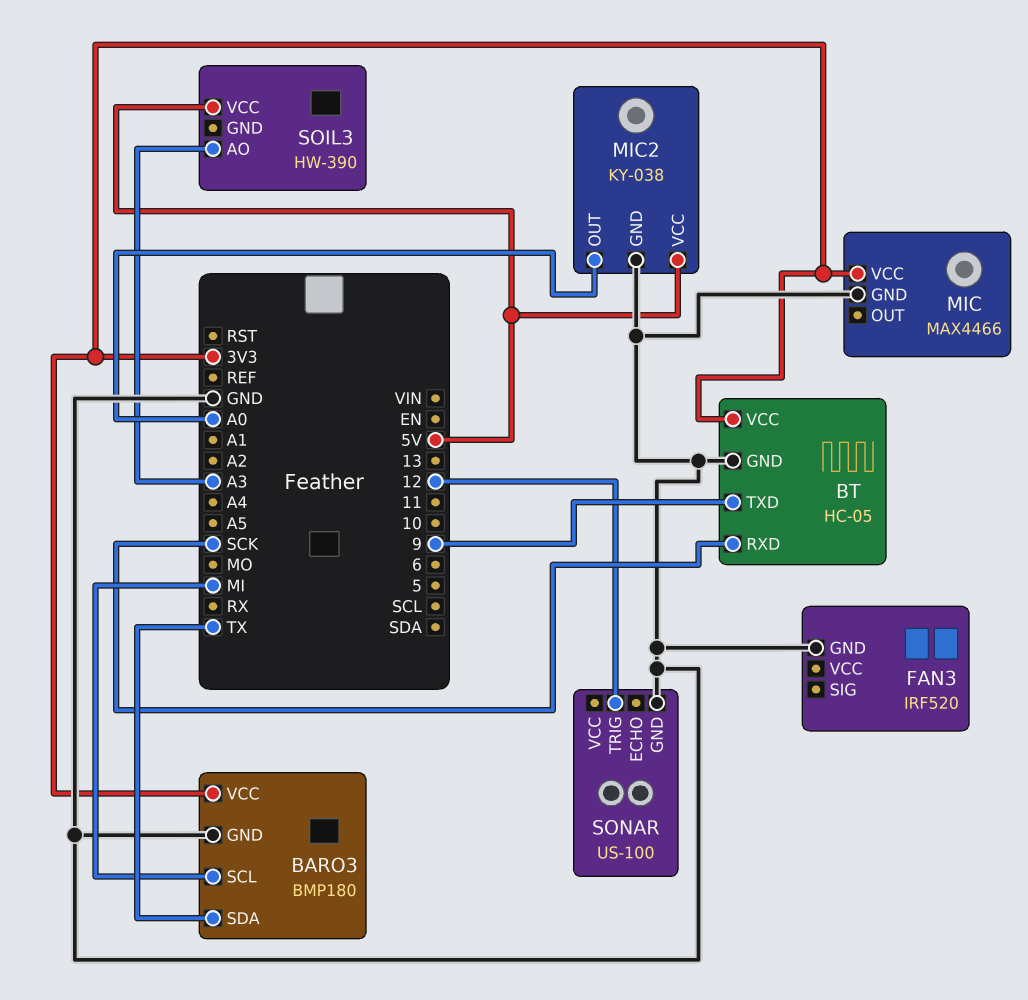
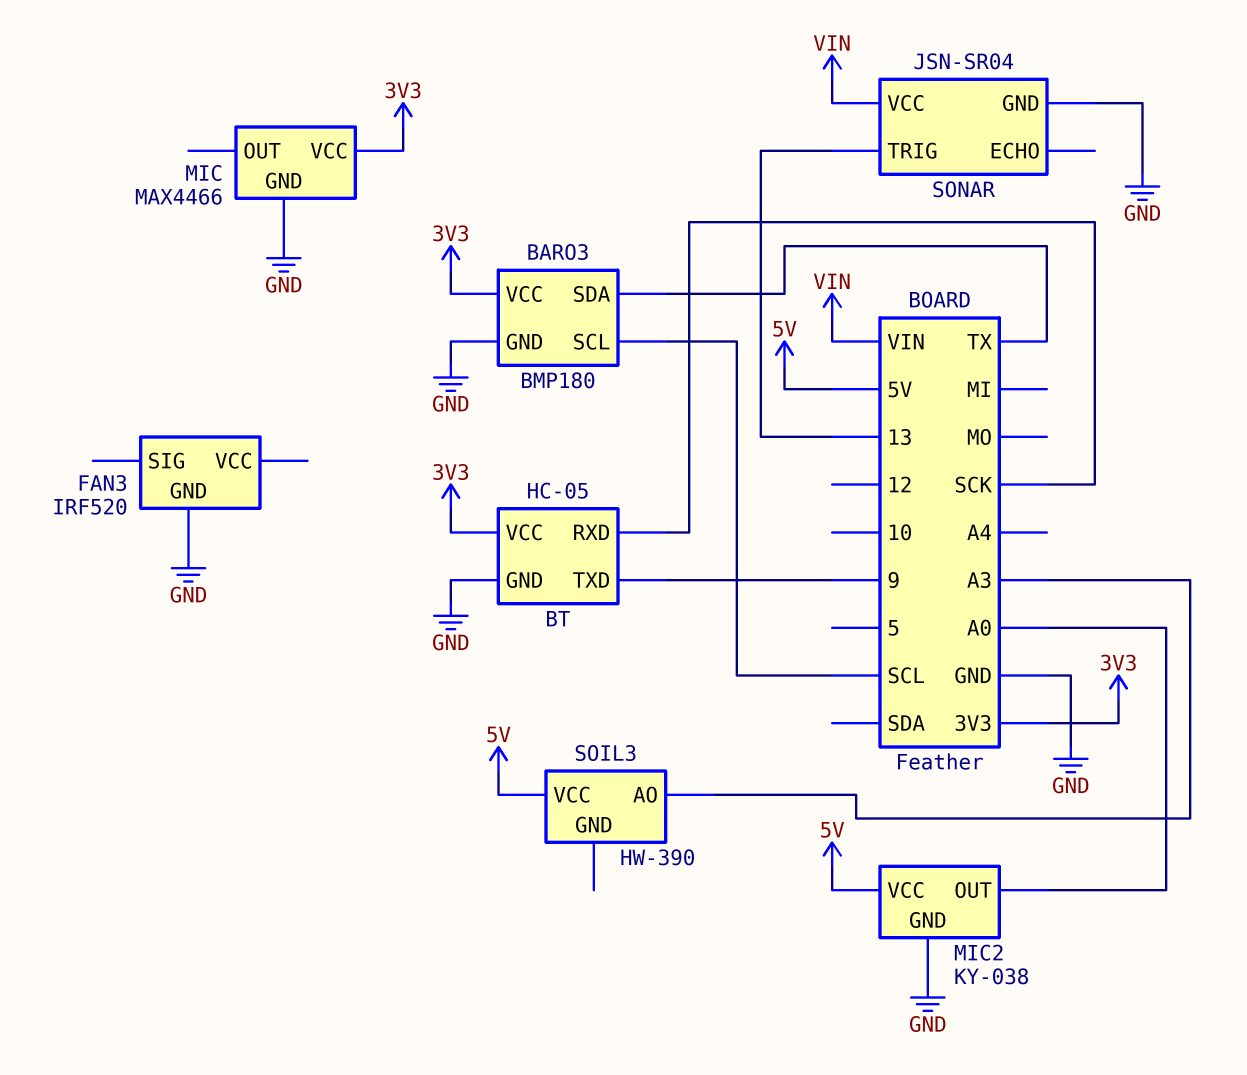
BARO3 pin SCL: MI -> SCL
SONAR: US-100 -> JSN-SR04
SONAR pin TRIG: 12 -> 13
SONAR pin VCC: none -> VIN

